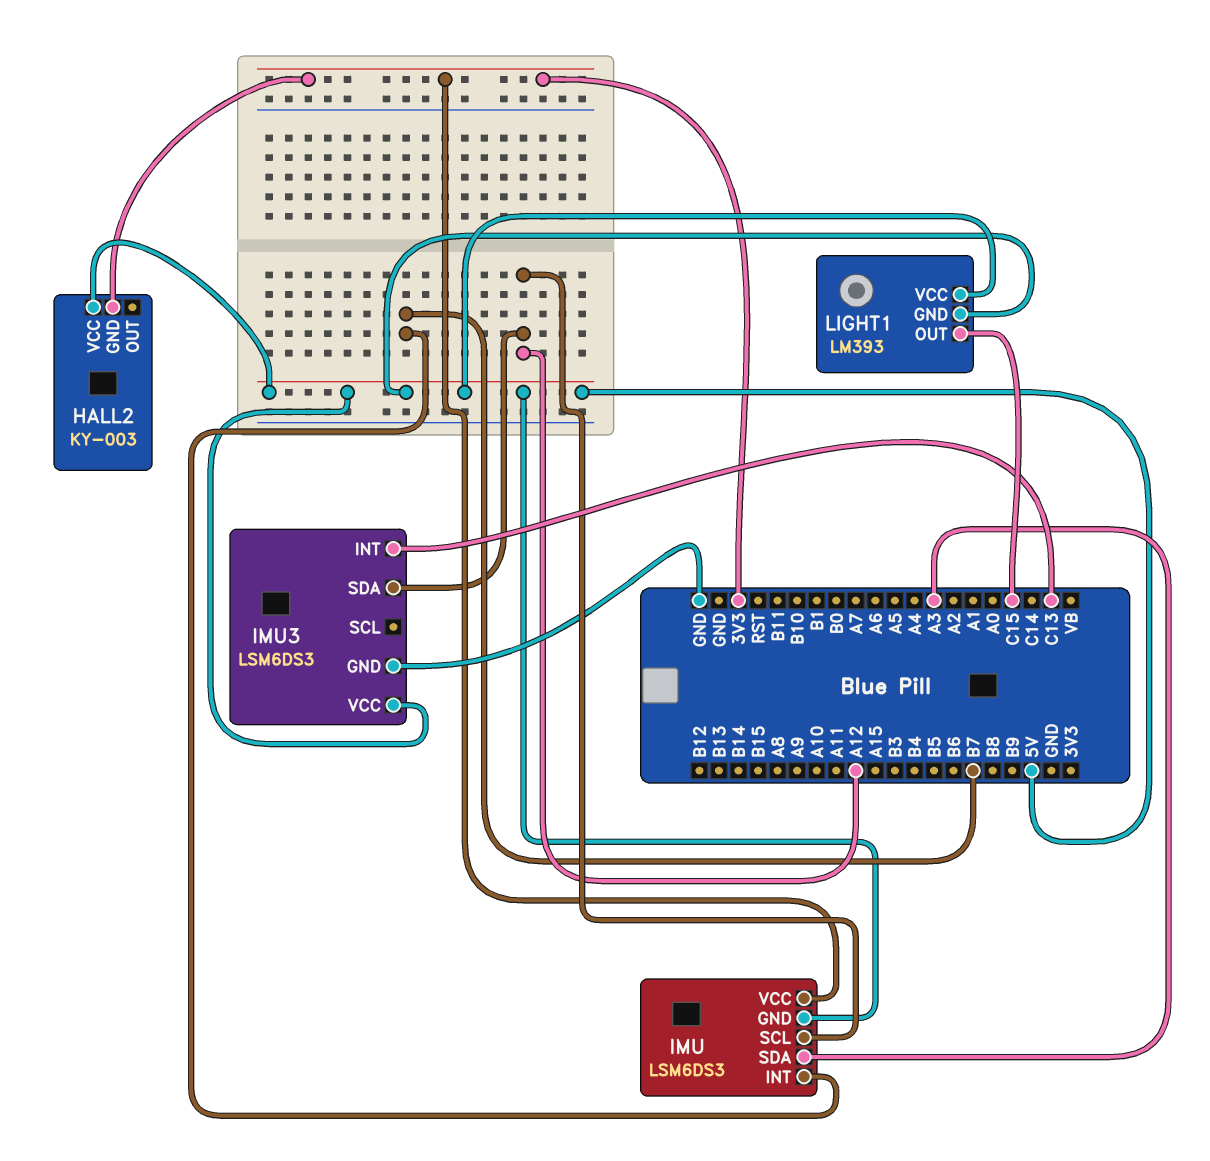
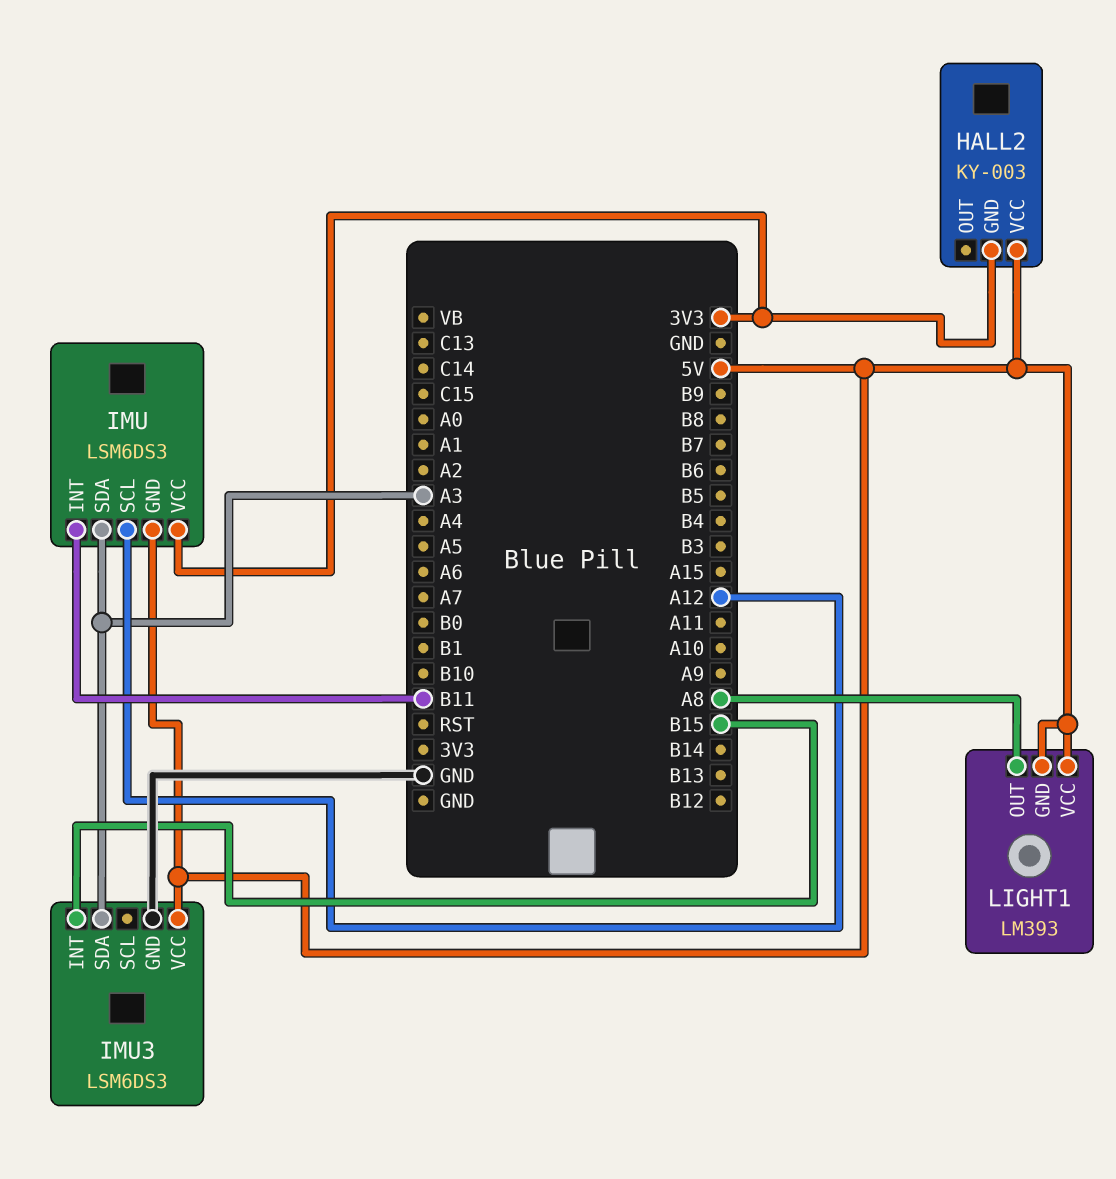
IMU pin INT: B7 -> B11
IMU3 pin INT: C13 -> B15
IMU3 pin SDA: A12 -> A3
LIGHT1 pin OUT: C15 -> A8

